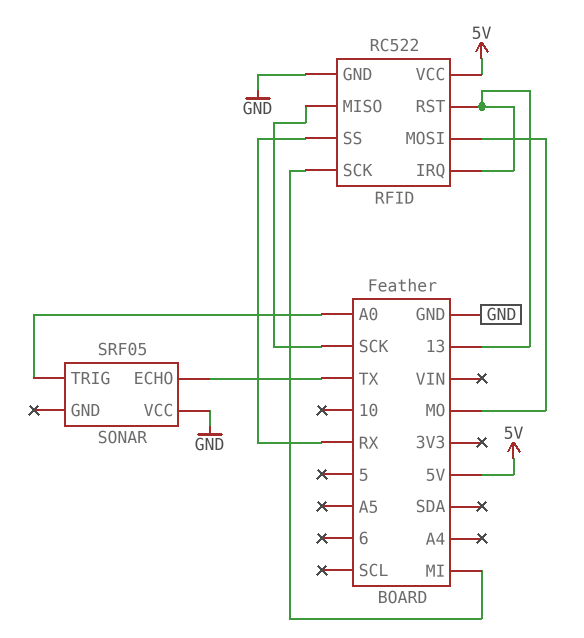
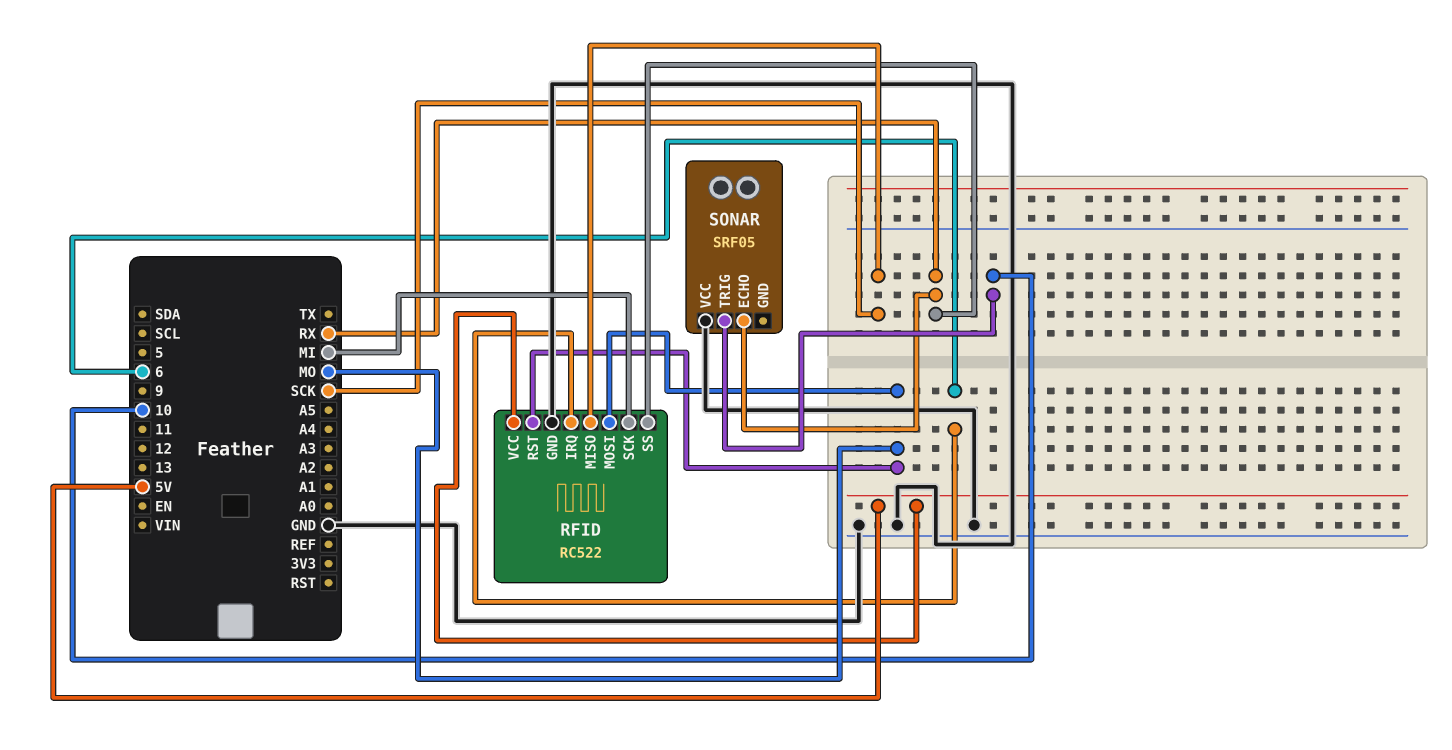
RFID pin IRQ: 13 -> 6
RFID pin RST: 13 -> MO
SONAR pin ECHO: TX -> RX
SONAR pin TRIG: A0 -> 10

